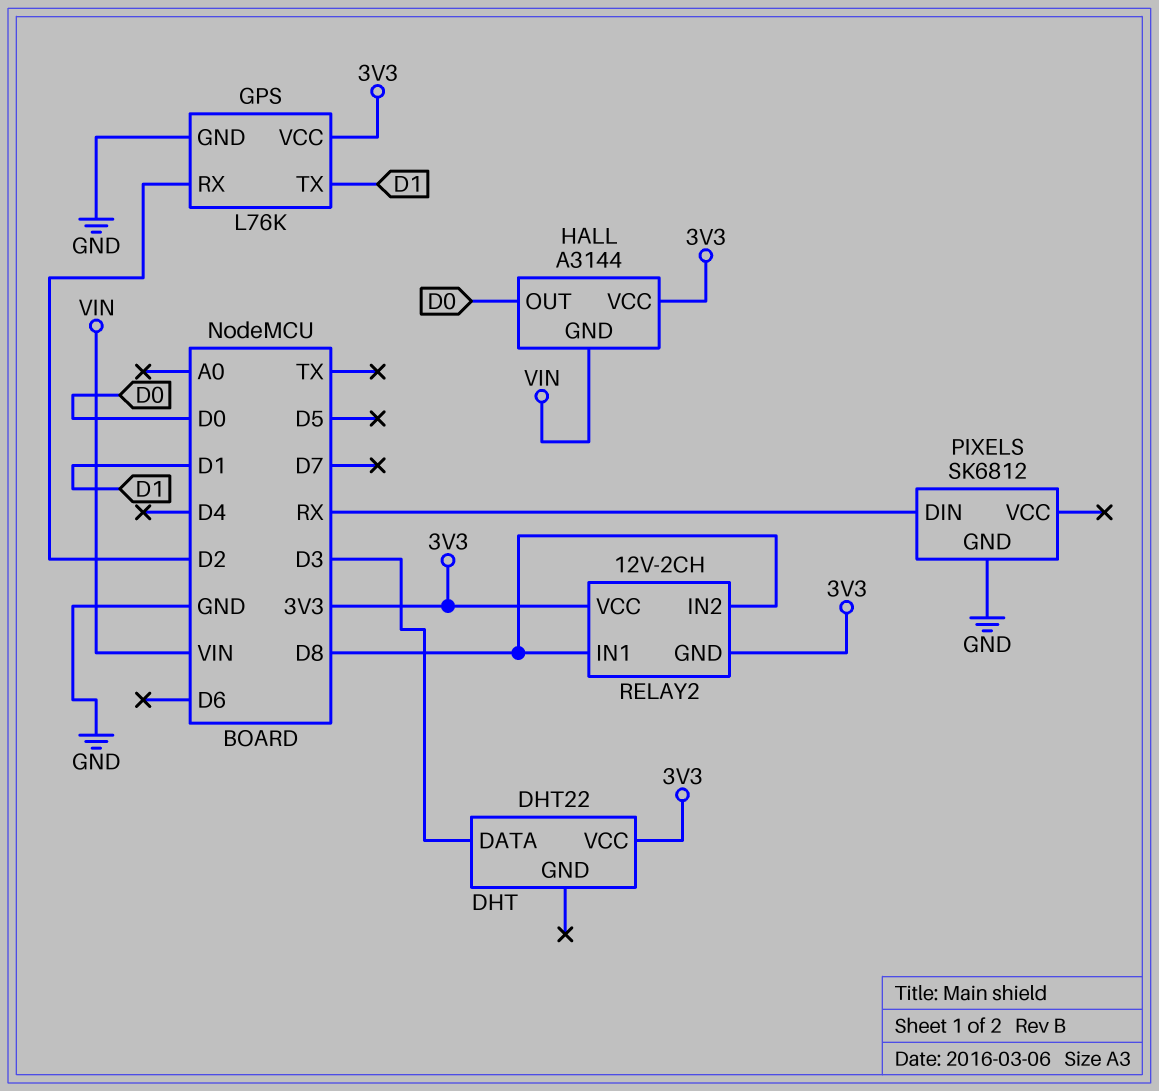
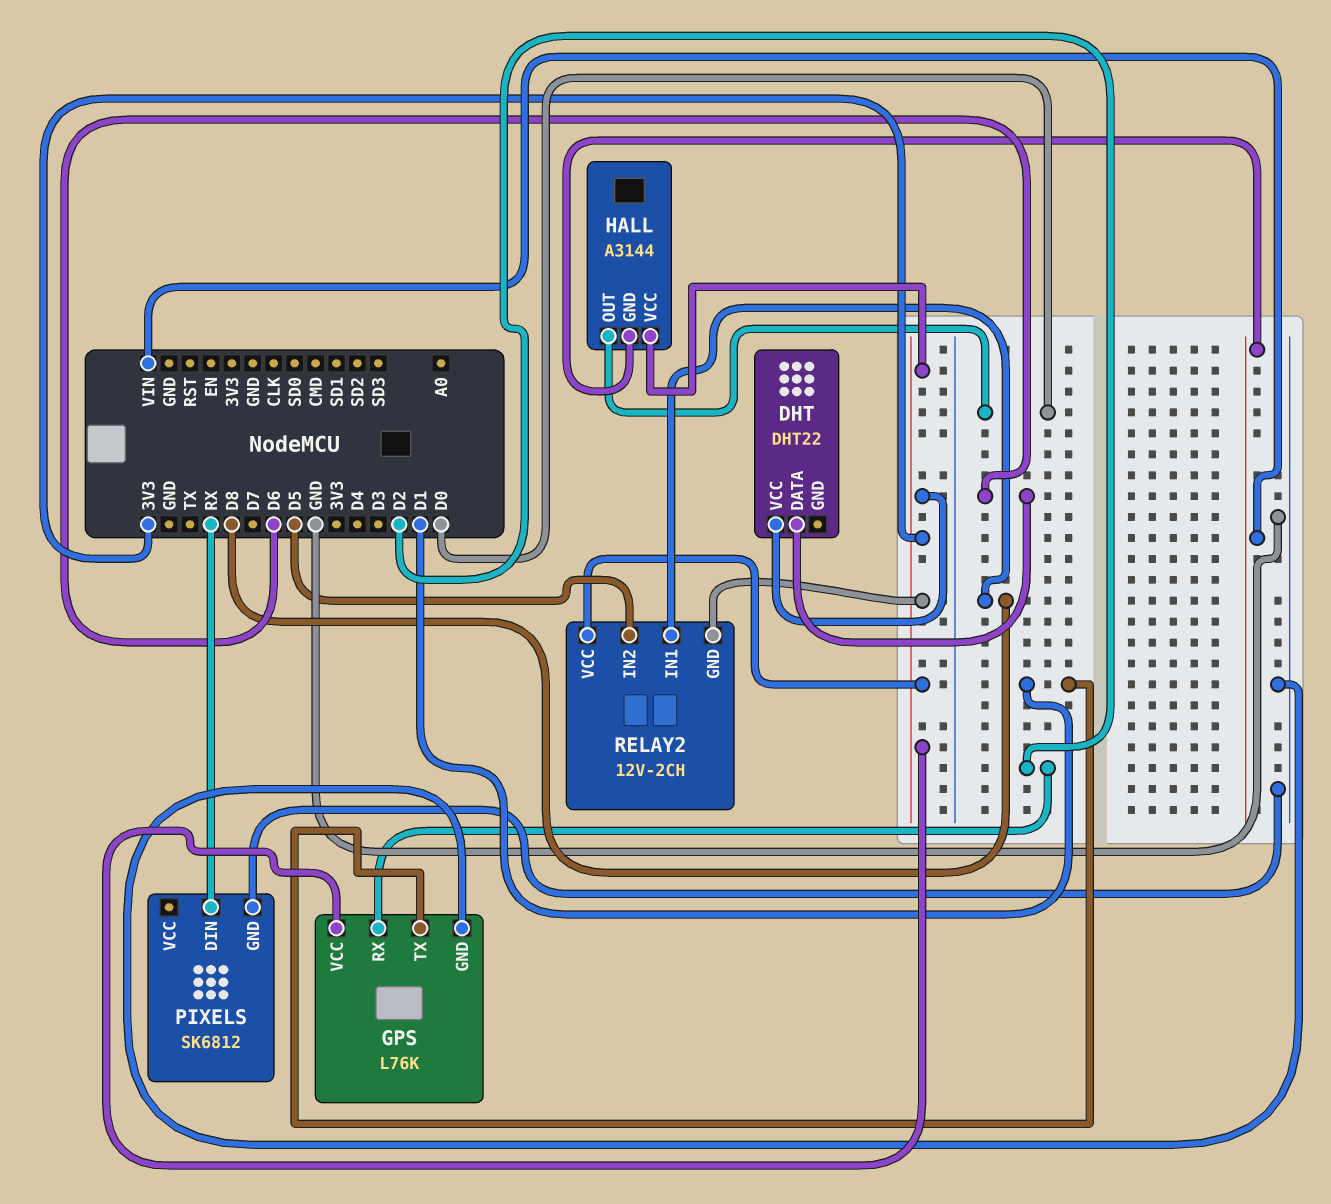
DHT pin DATA: D3 -> D6
RELAY2 pin IN2: D8 -> D5

